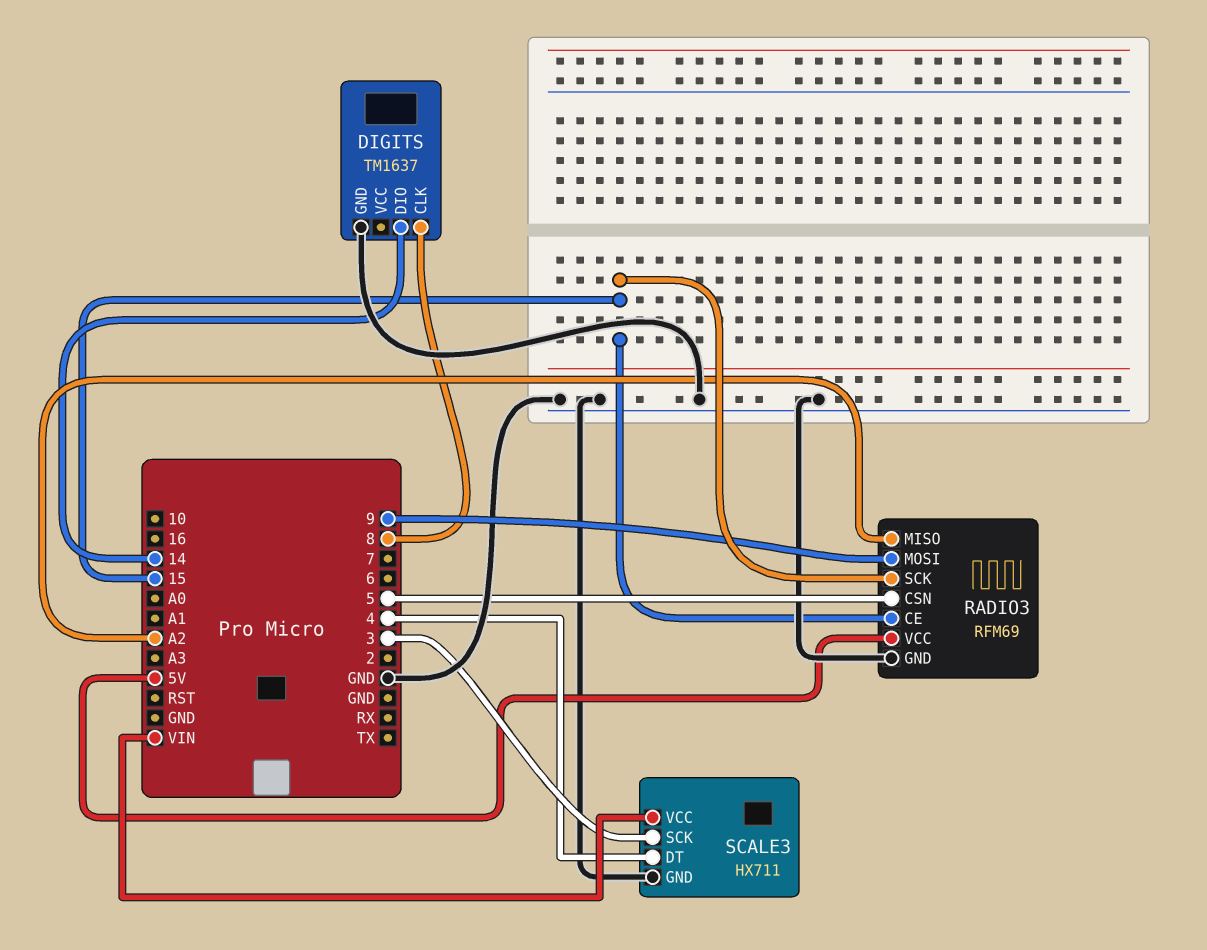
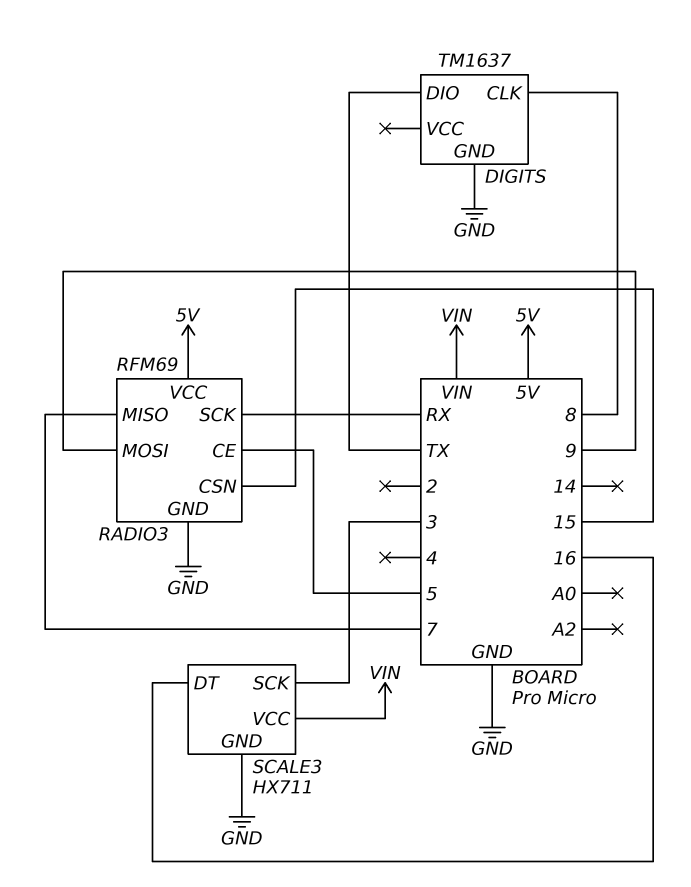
DIGITS pin DIO: 14 -> TX
RADIO3 pin CE: 15 -> 5
RADIO3 pin CSN: 5 -> 15
RADIO3 pin MISO: A2 -> 7
RADIO3 pin SCK: 15 -> RX
SCALE3 pin DT: 4 -> 16

